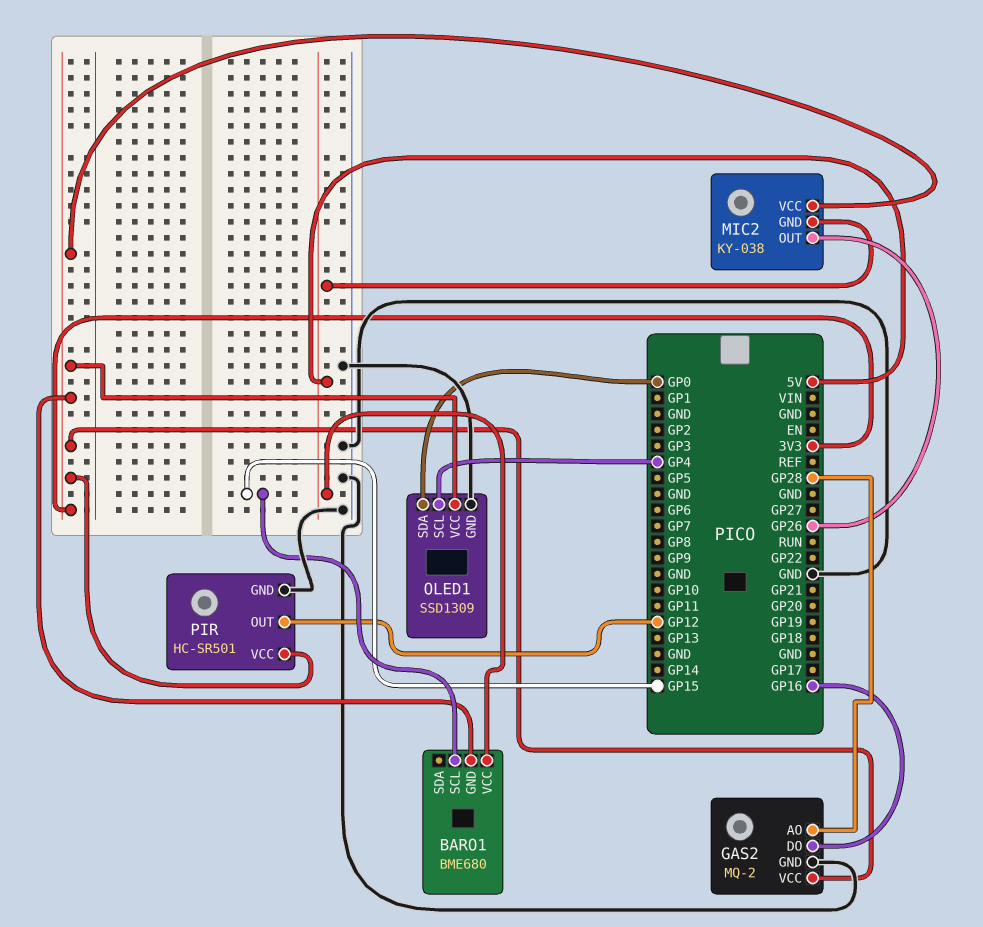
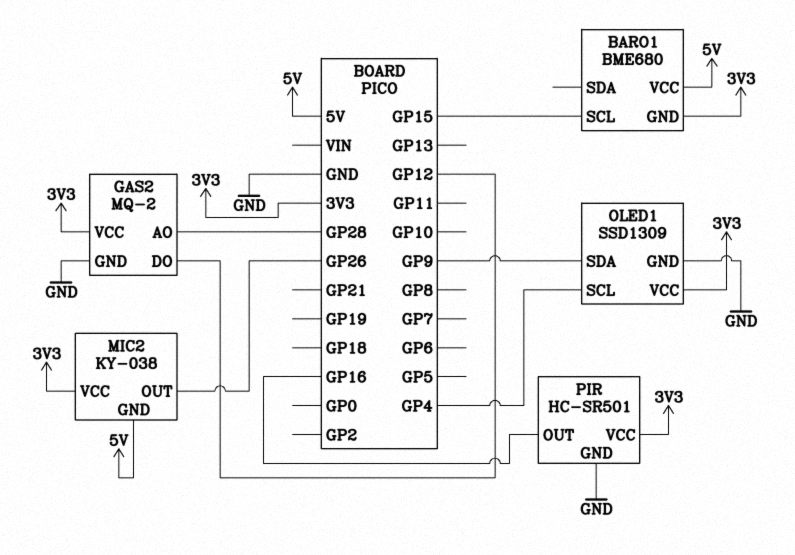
GAS2 pin DO: GP16 -> GP12
OLED1 pin SDA: GP0 -> GP9
PIR pin OUT: GP12 -> GP16

